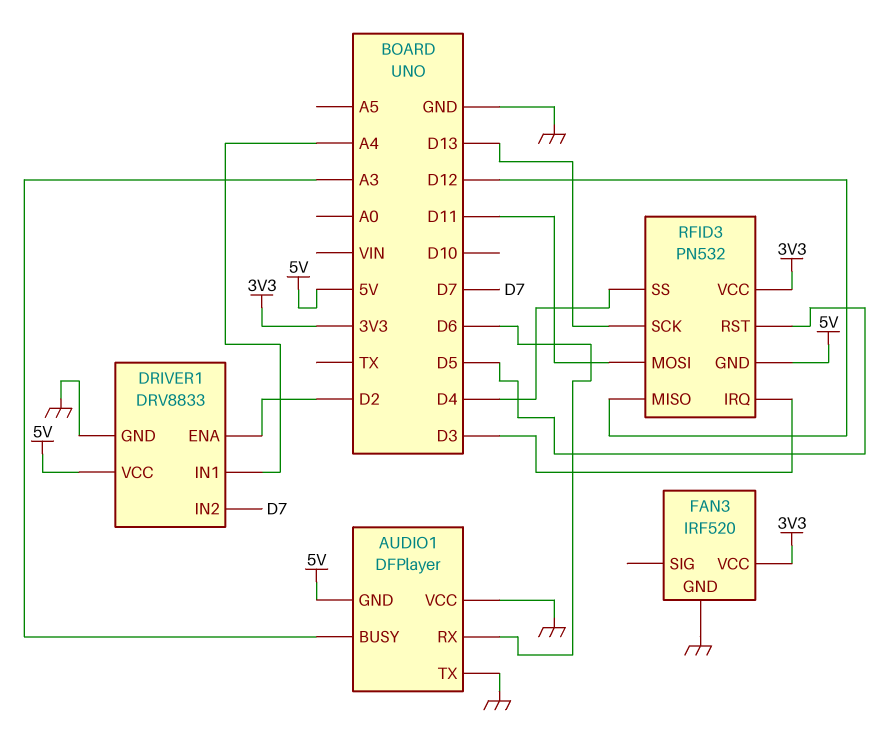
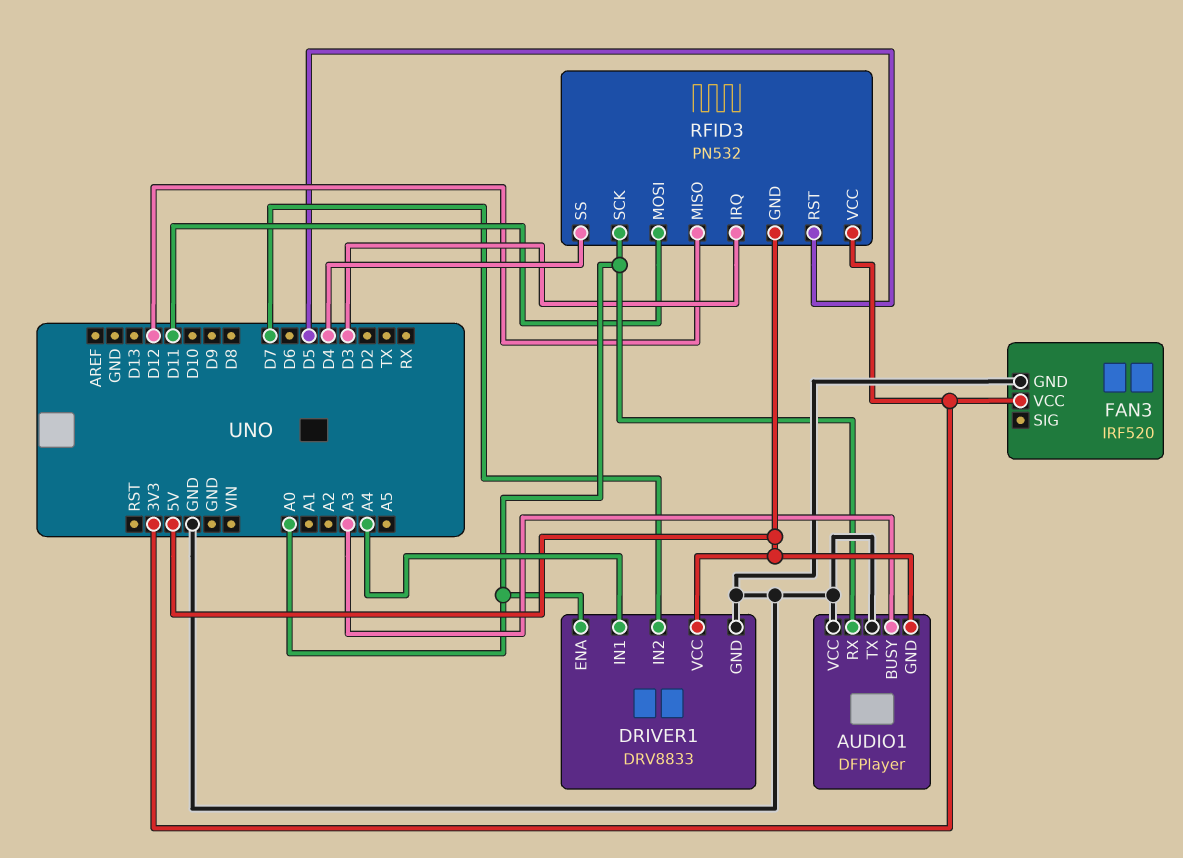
AUDIO1 pin RX: D6 -> A0
DRIVER1 pin ENA: D2 -> A0
RFID3 pin SCK: D13 -> A0

